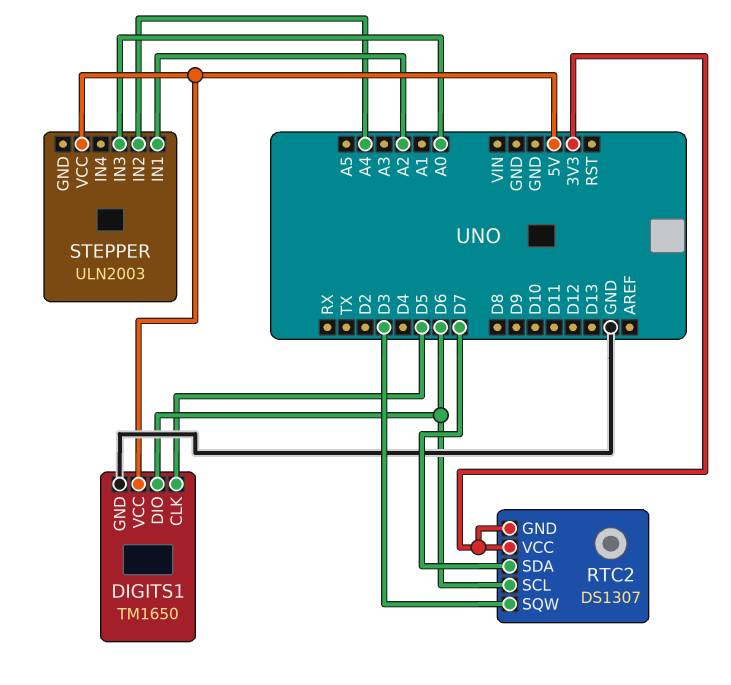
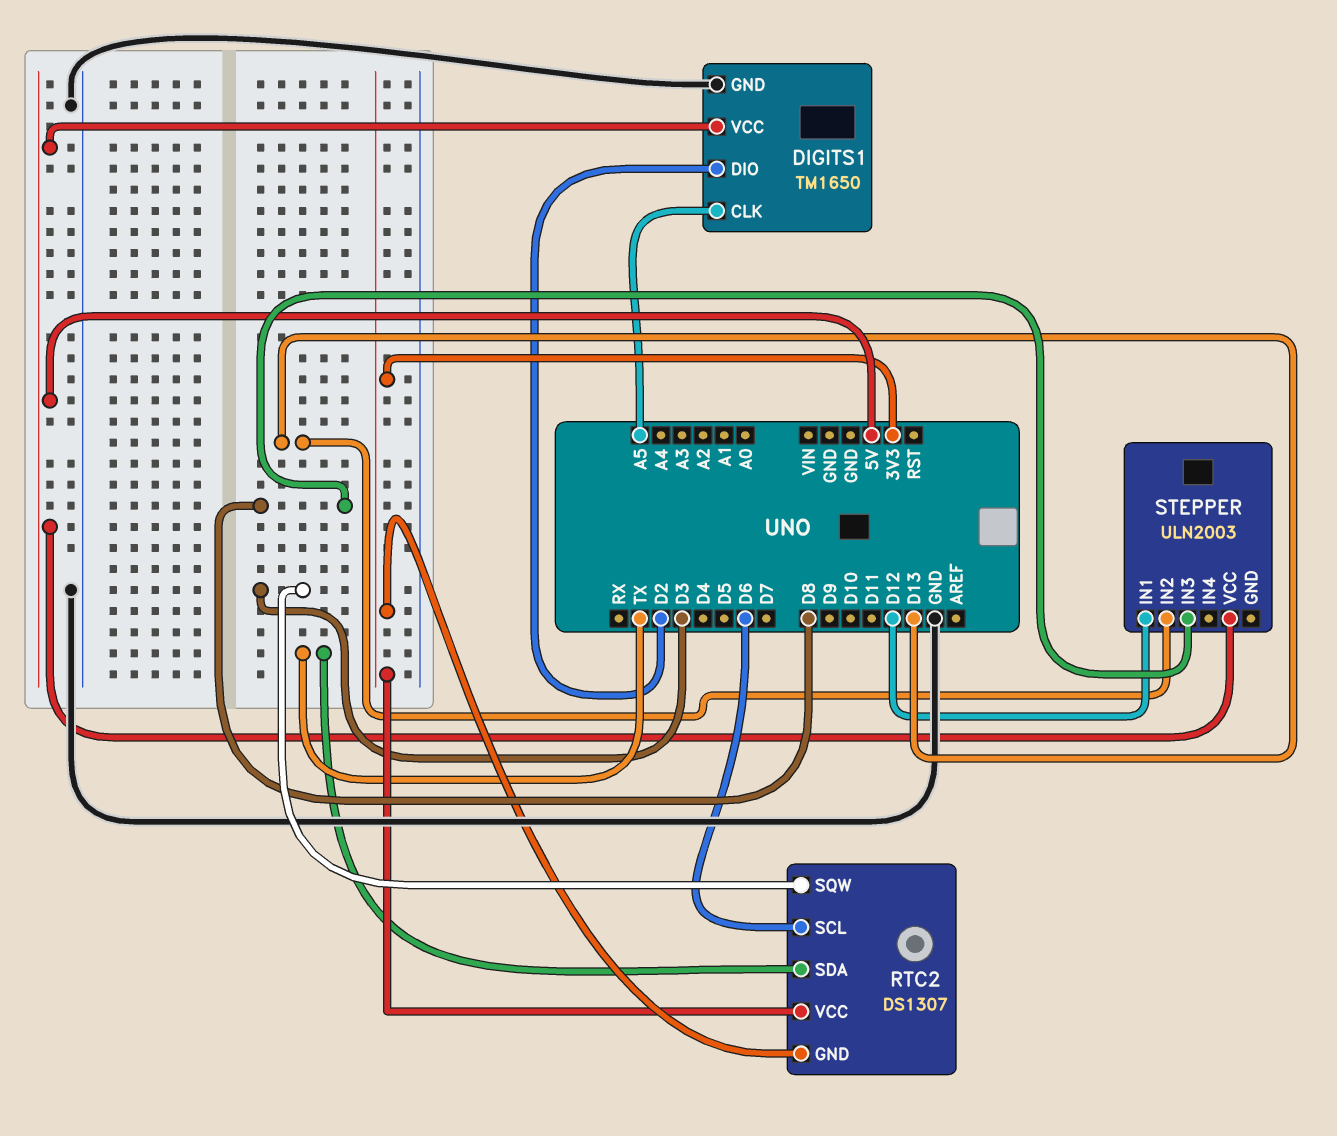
DIGITS1 pin CLK: D5 -> A5
DIGITS1 pin DIO: D6 -> D2
RTC2 pin SDA: D7 -> TX
STEPPER pin IN1: A2 -> D12
STEPPER pin IN2: A4 -> D13
STEPPER pin IN3: A0 -> D8

